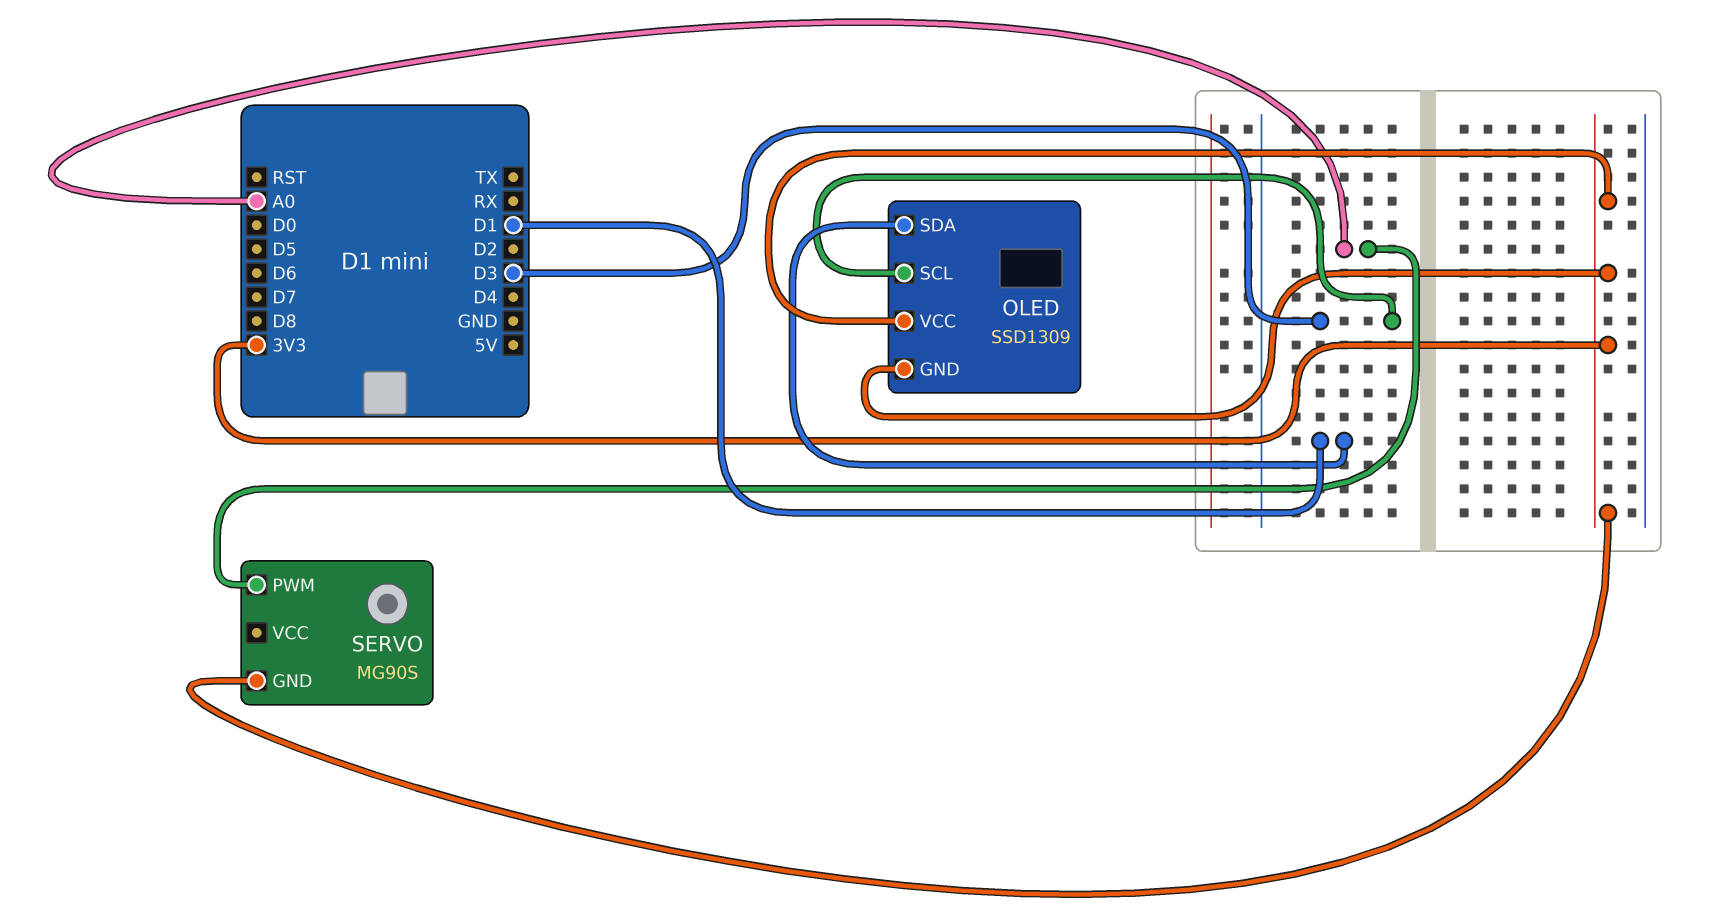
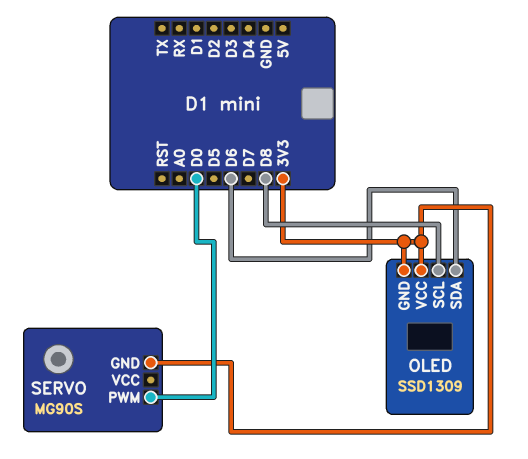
OLED pin SCL: D3 -> D8
OLED pin SDA: D1 -> D6
SERVO pin PWM: A0 -> D0

